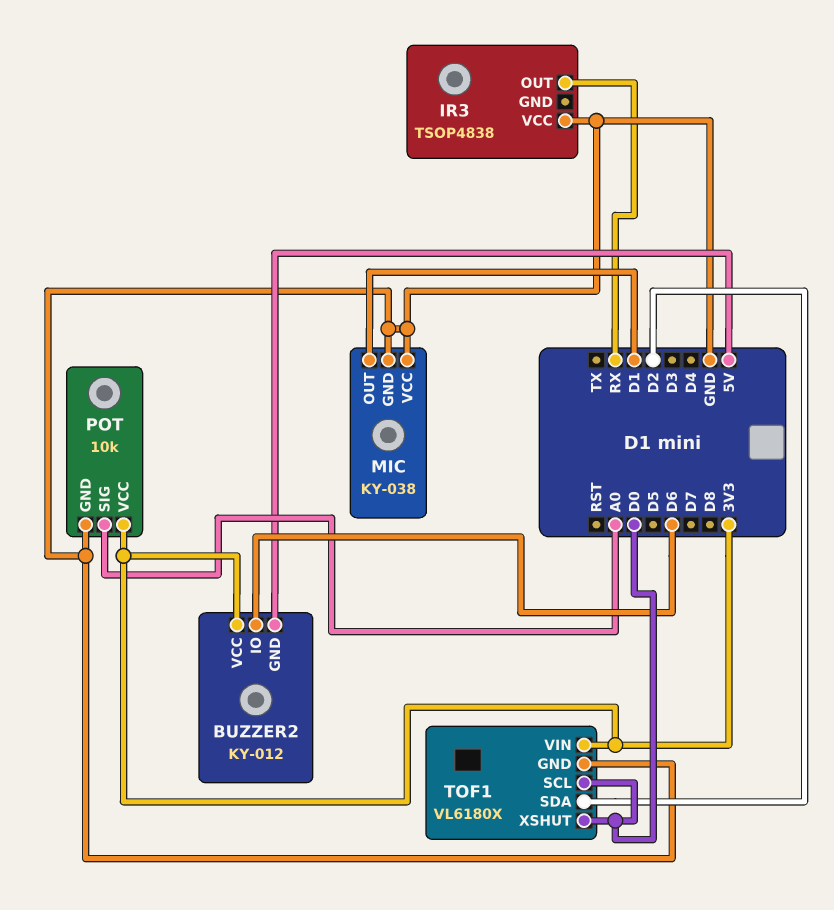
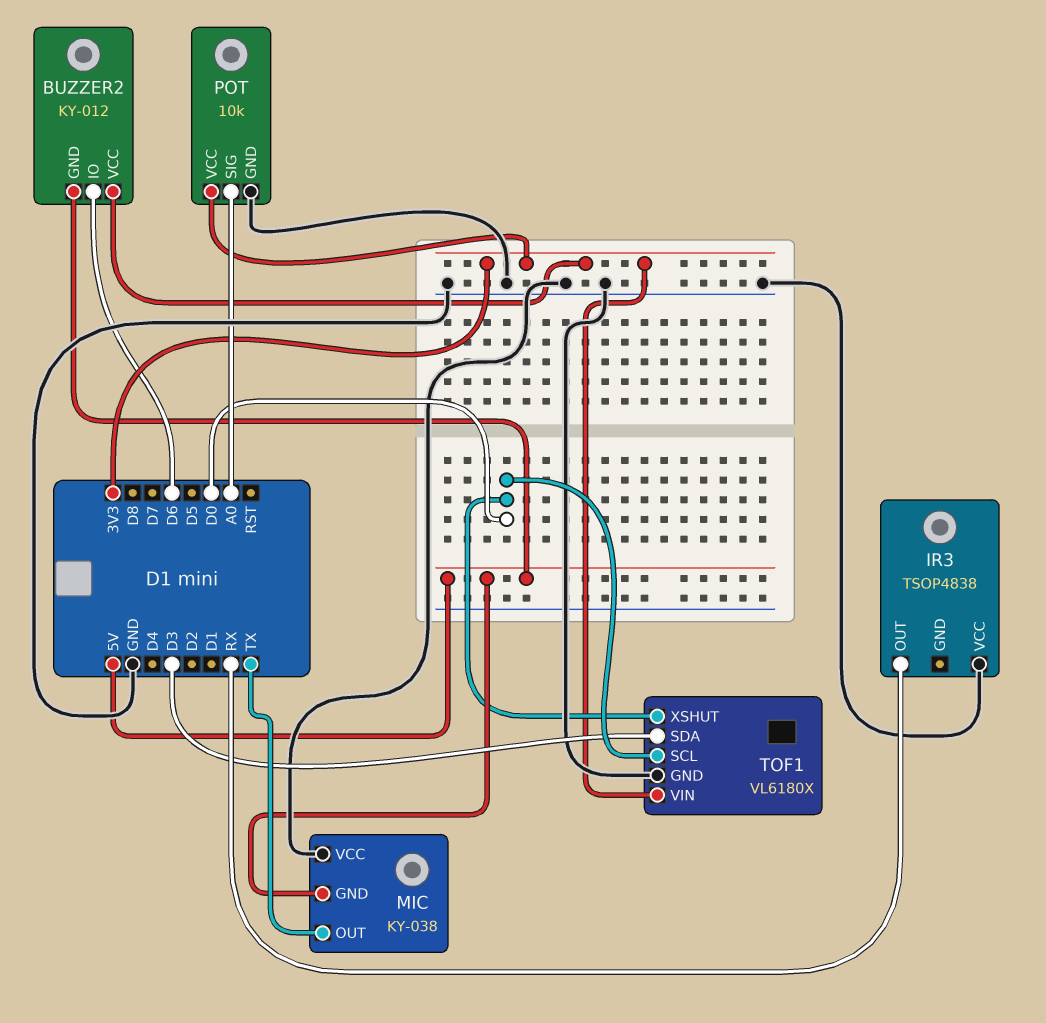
MIC pin GND: GND -> 5V
MIC pin OUT: D1 -> TX
TOF1 pin SDA: D2 -> D3

